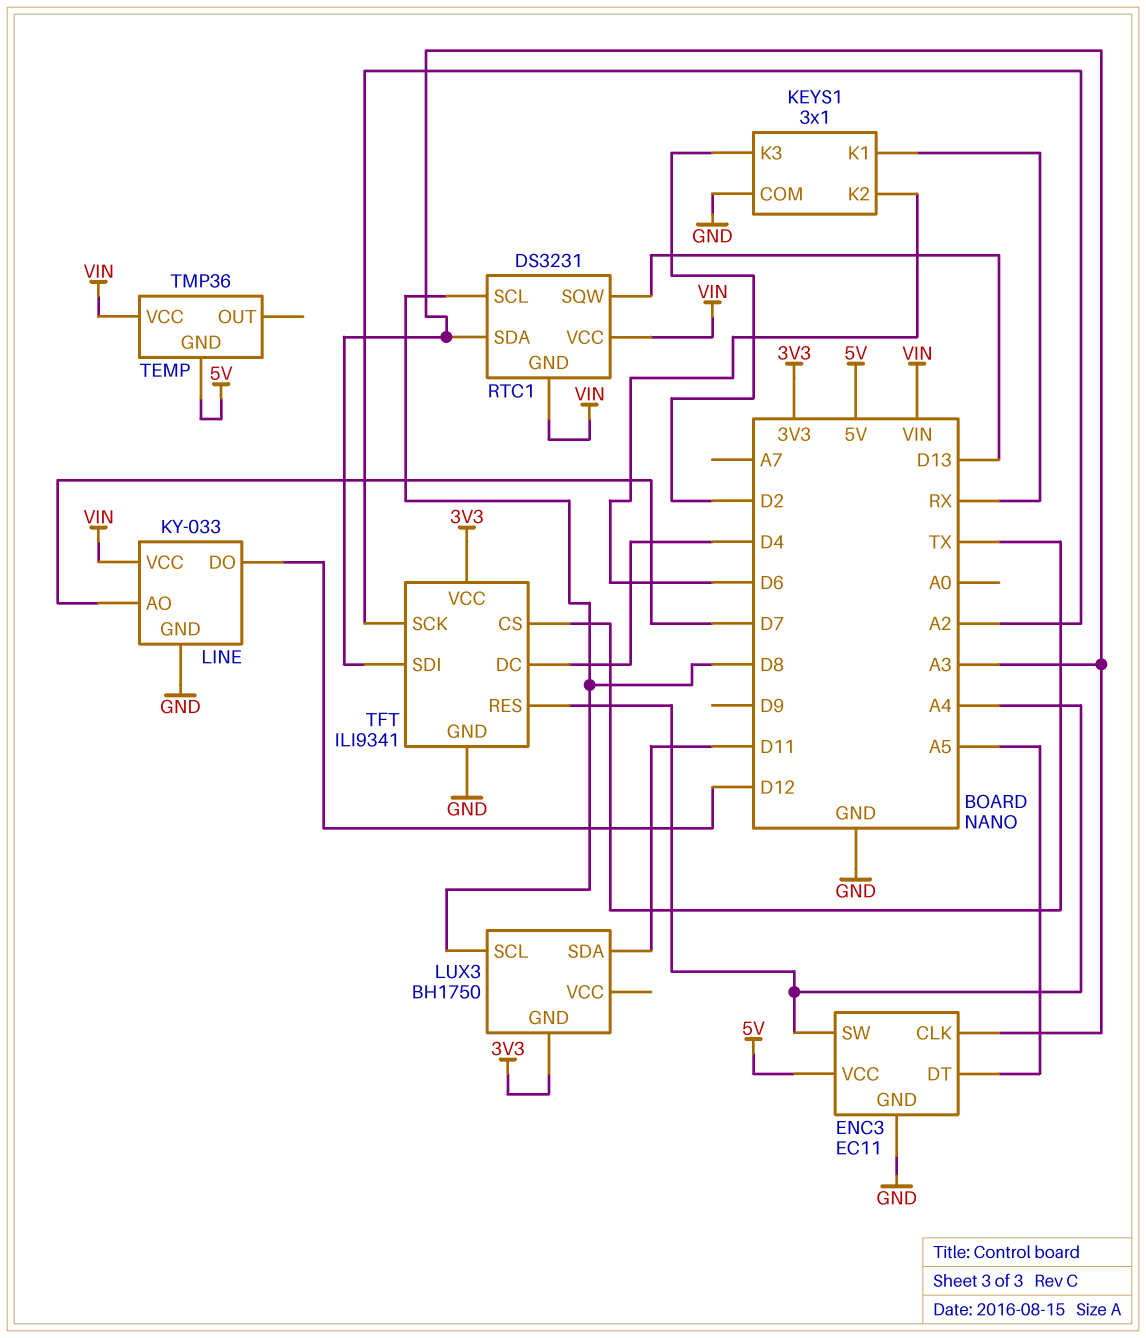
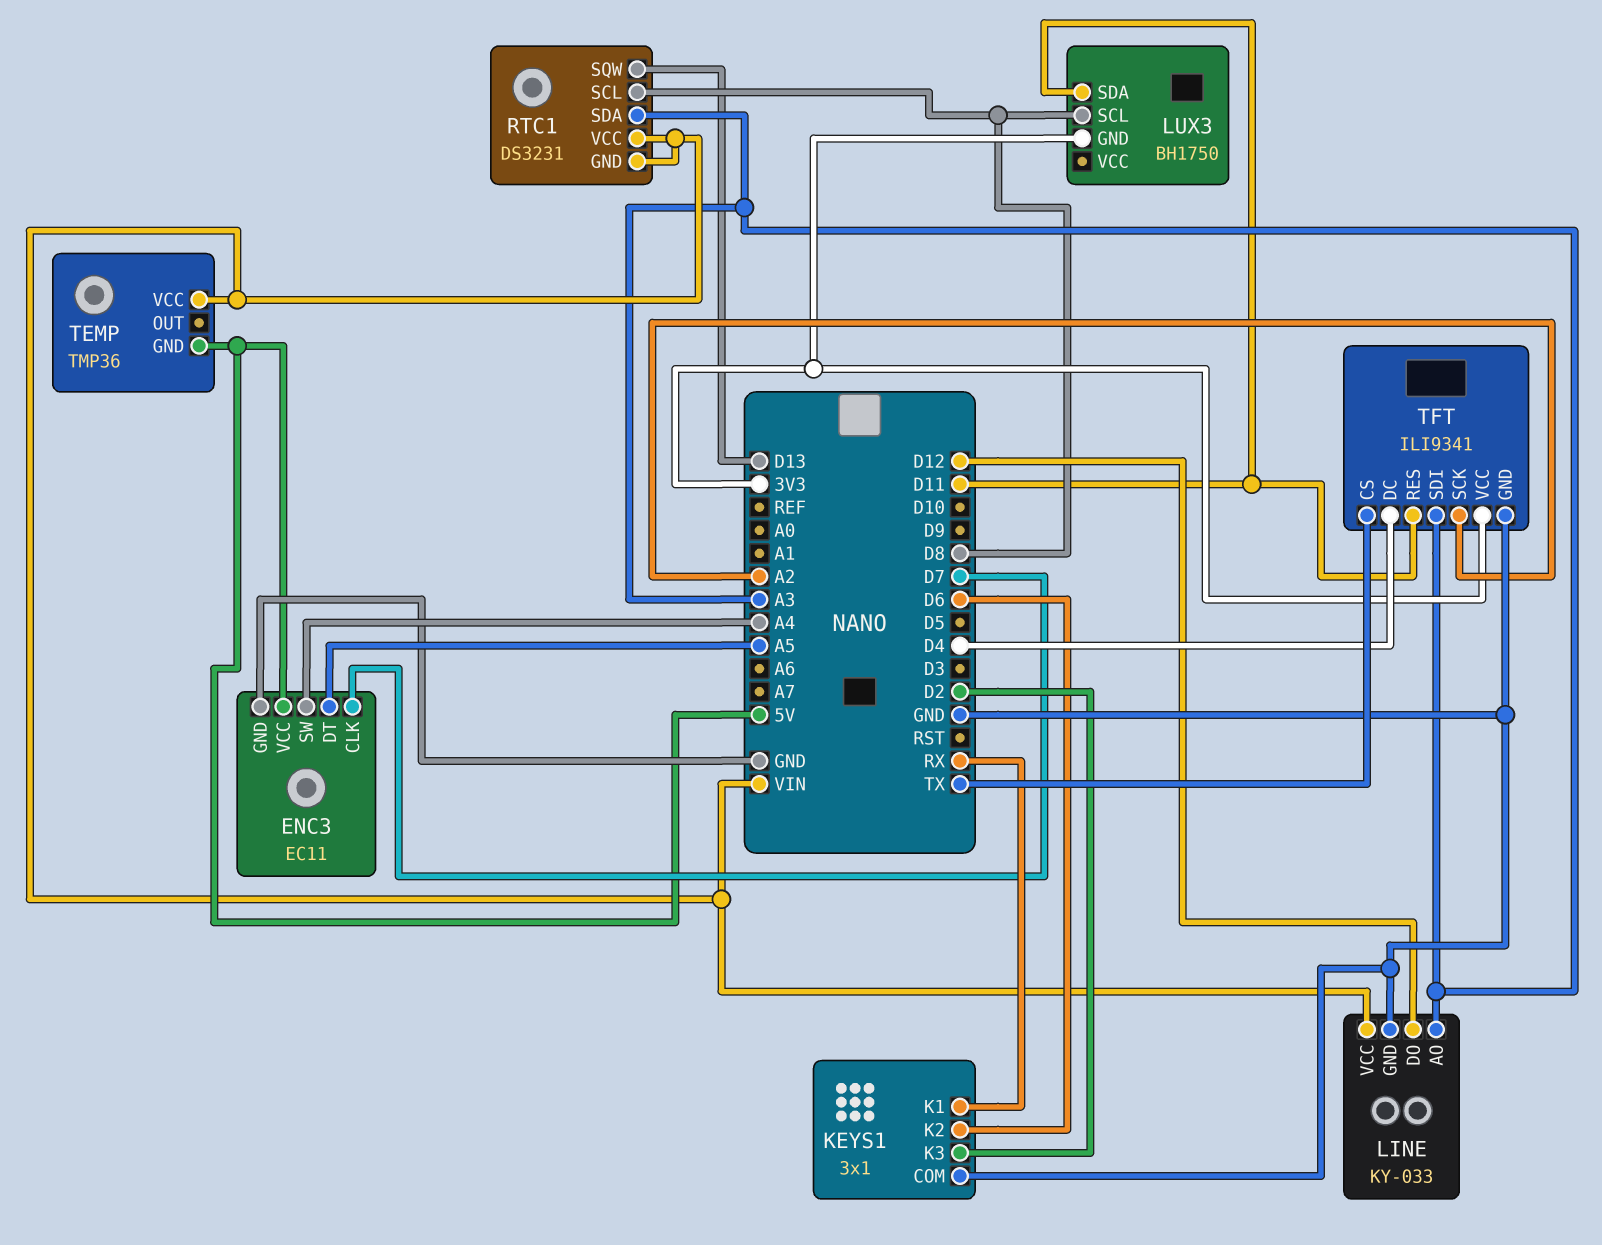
ENC3 pin CLK: A3 -> D7
LINE pin AO: D7 -> A3
TFT pin RES: A4 -> D11

